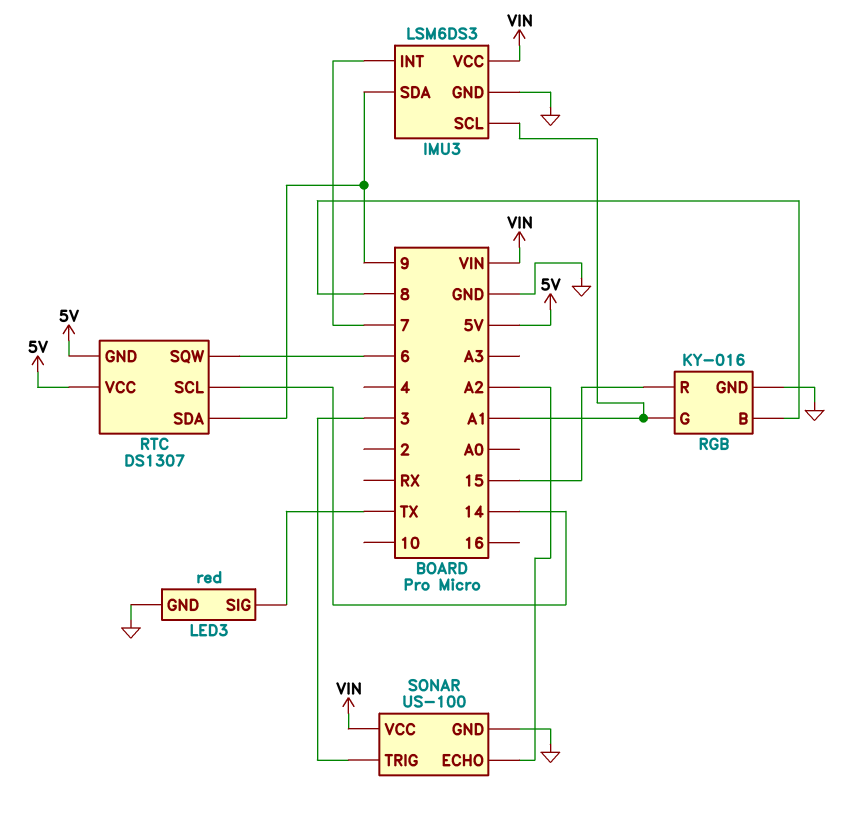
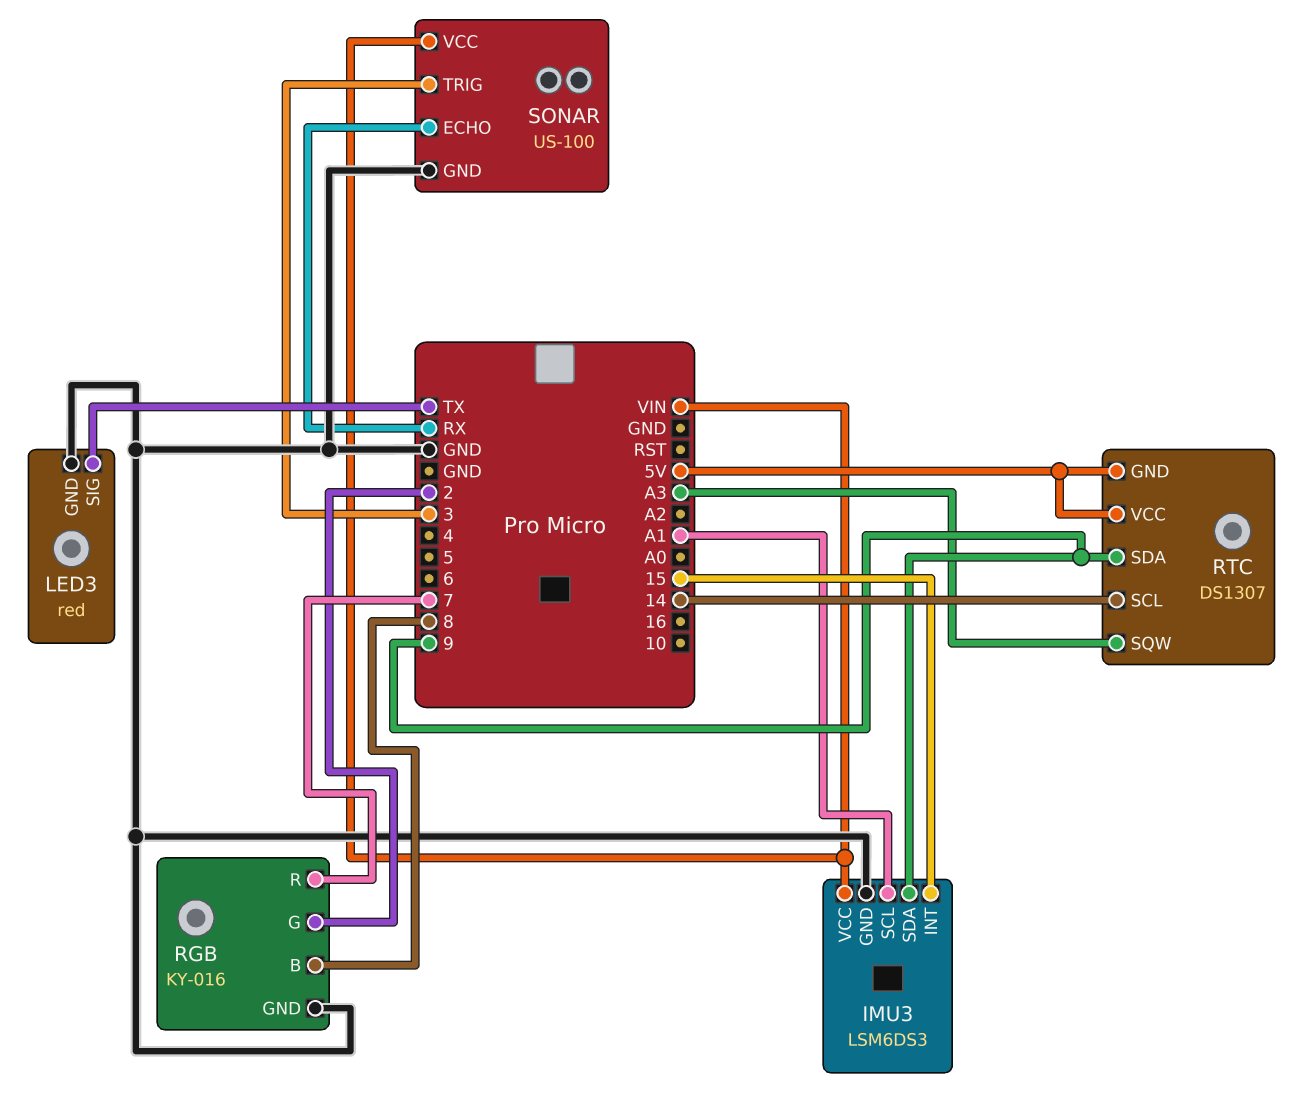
IMU3 pin INT: 7 -> 15
RGB pin G: A1 -> 2
RGB pin R: 15 -> 7
RTC pin SQW: 6 -> A3
SONAR pin ECHO: A2 -> RX

